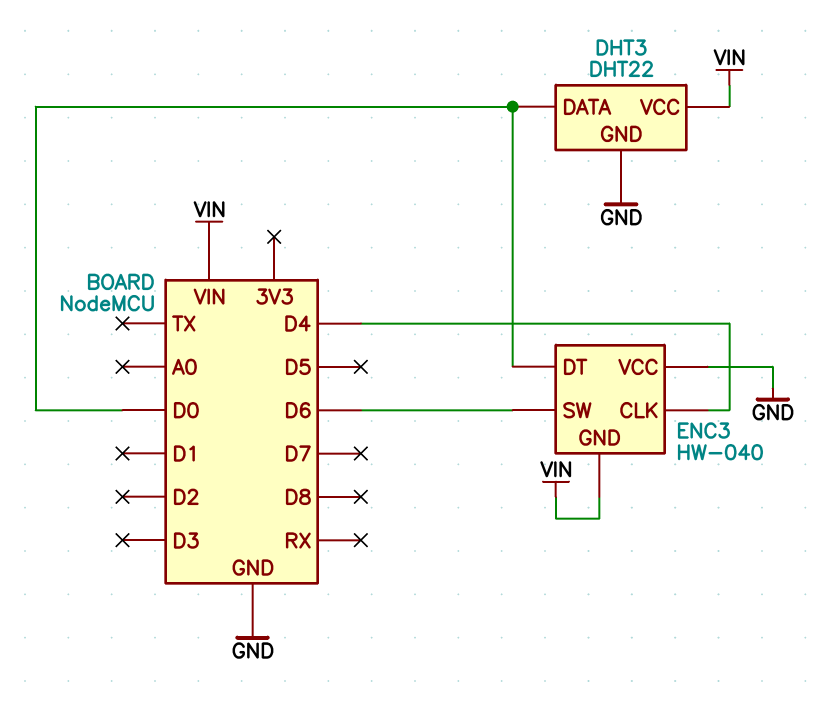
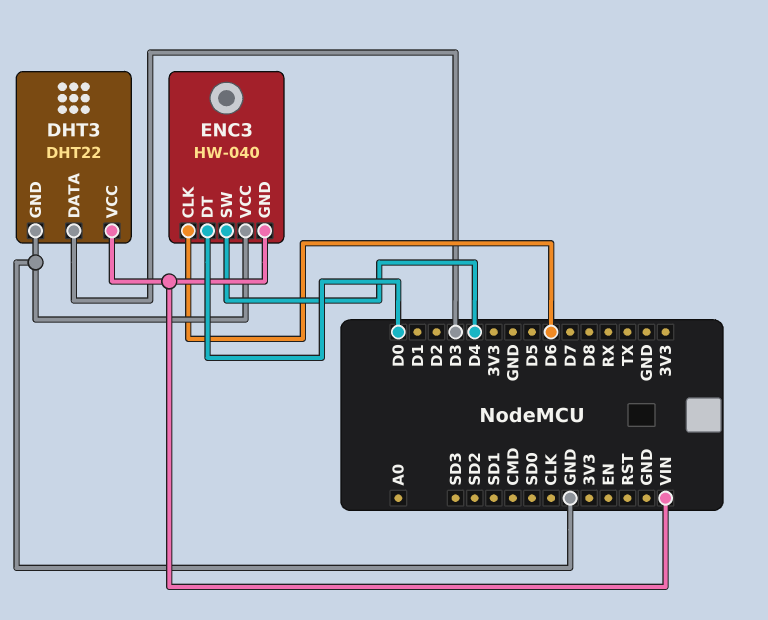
DHT3 pin DATA: D0 -> D3
ENC3 pin CLK: D4 -> D6
ENC3 pin SW: D6 -> D4

